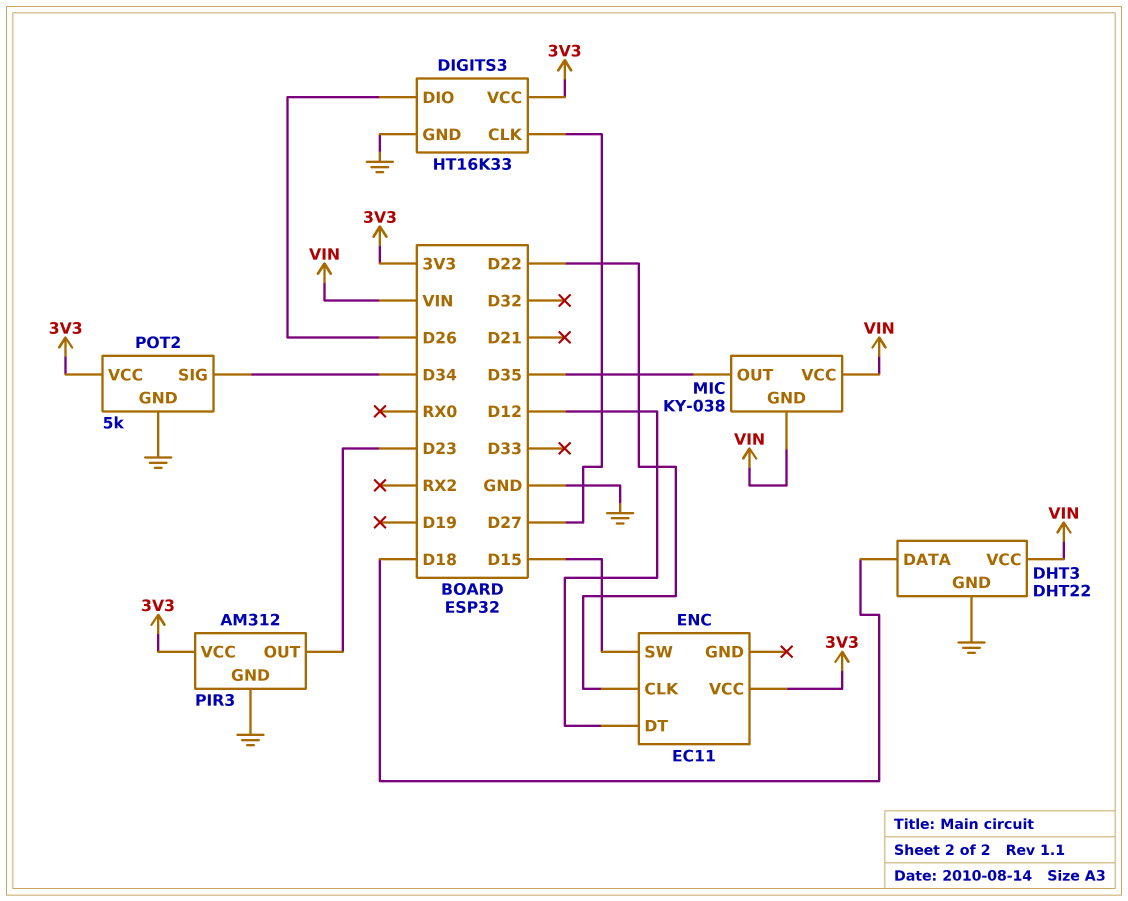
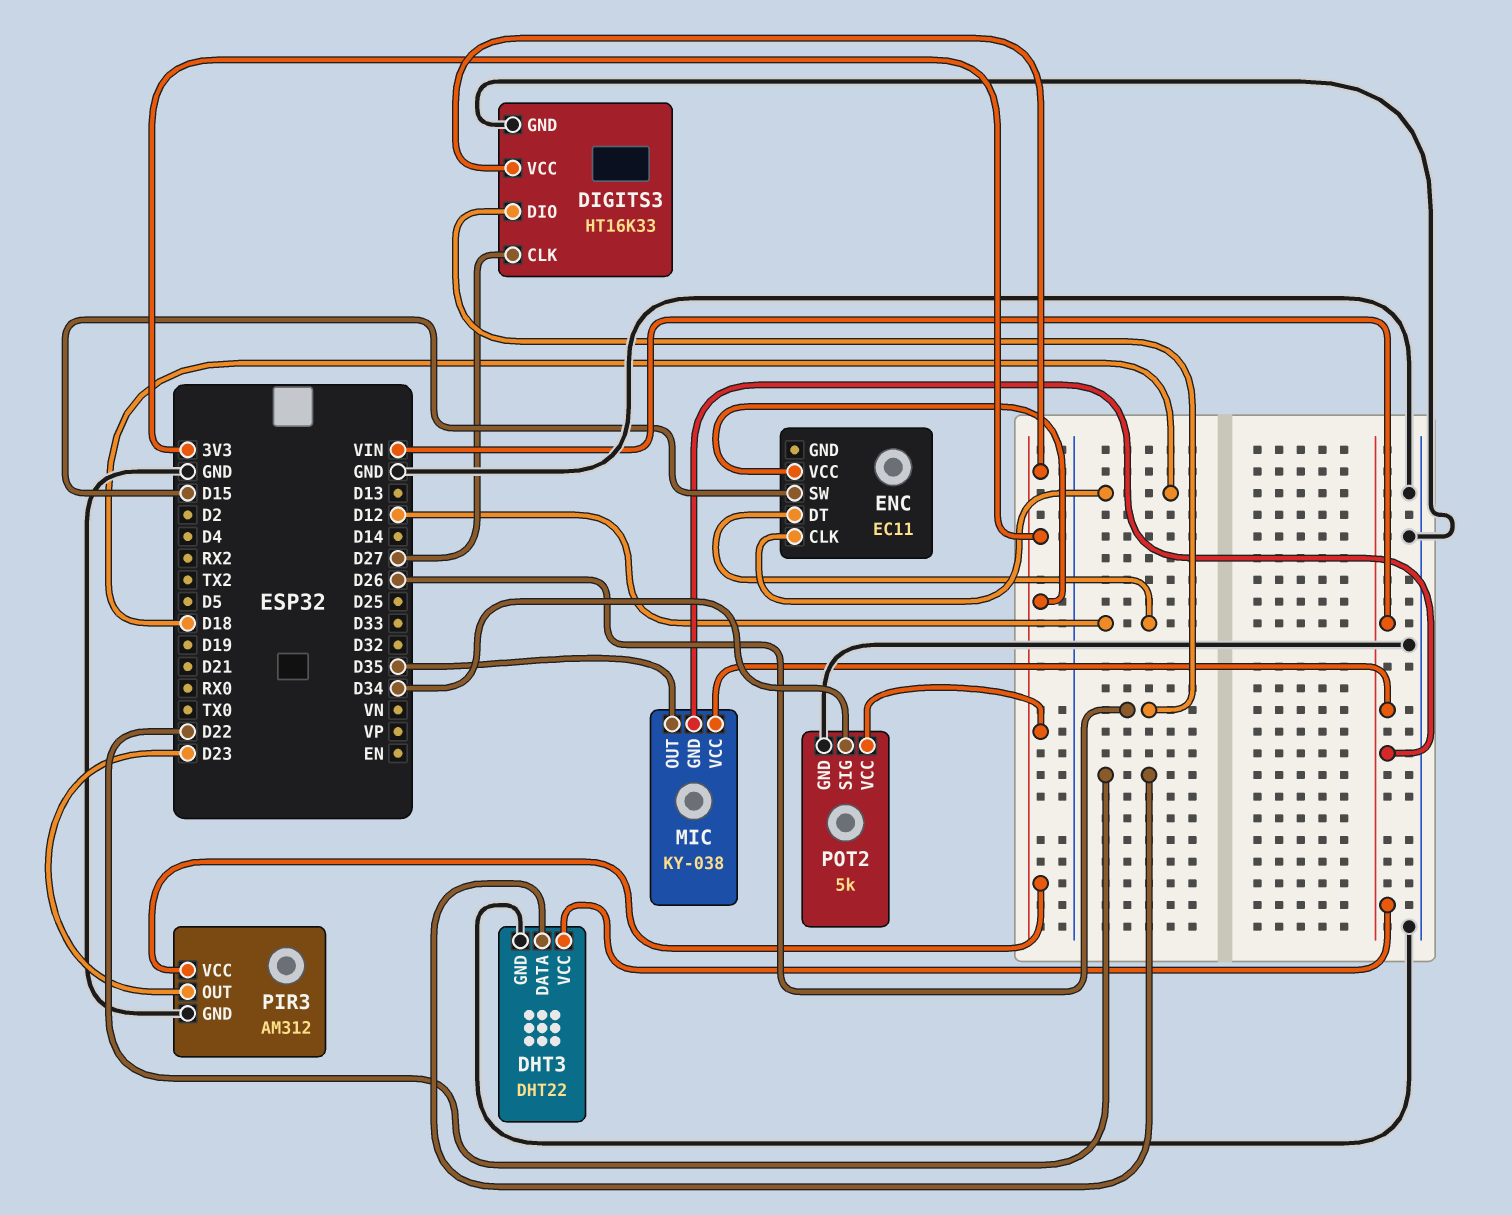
DHT3 pin DATA: D18 -> D22
ENC pin CLK: D22 -> D18

